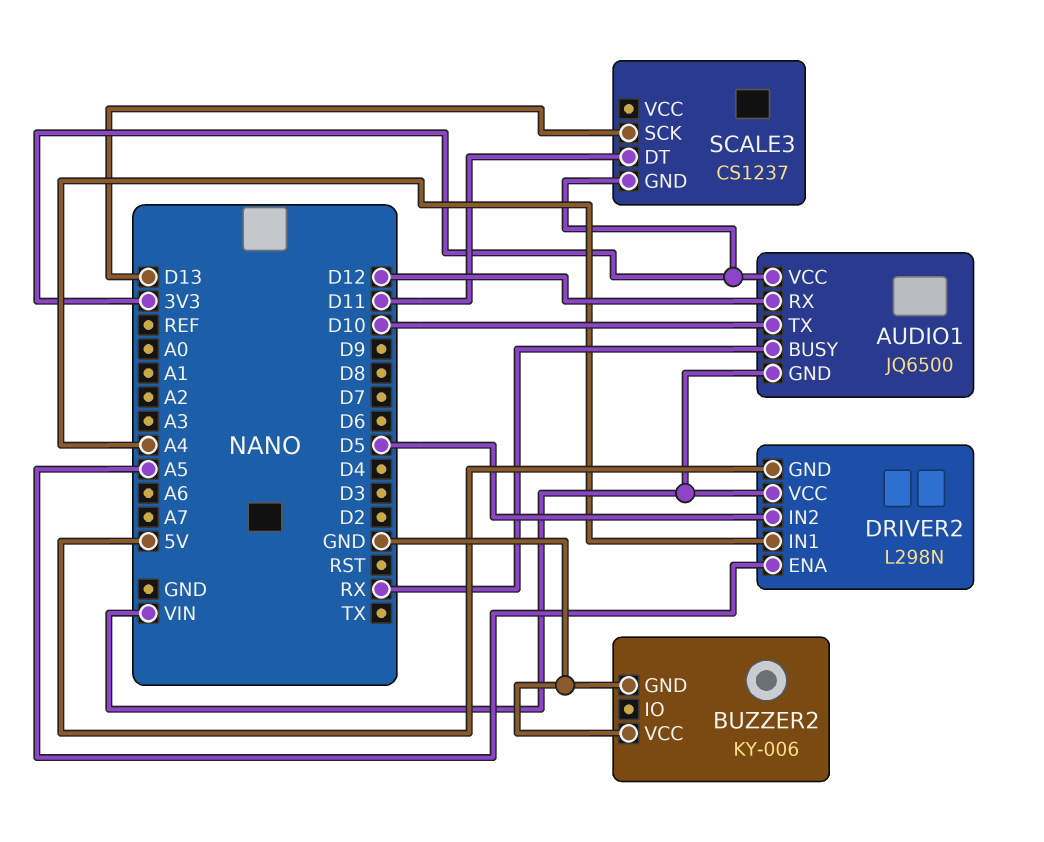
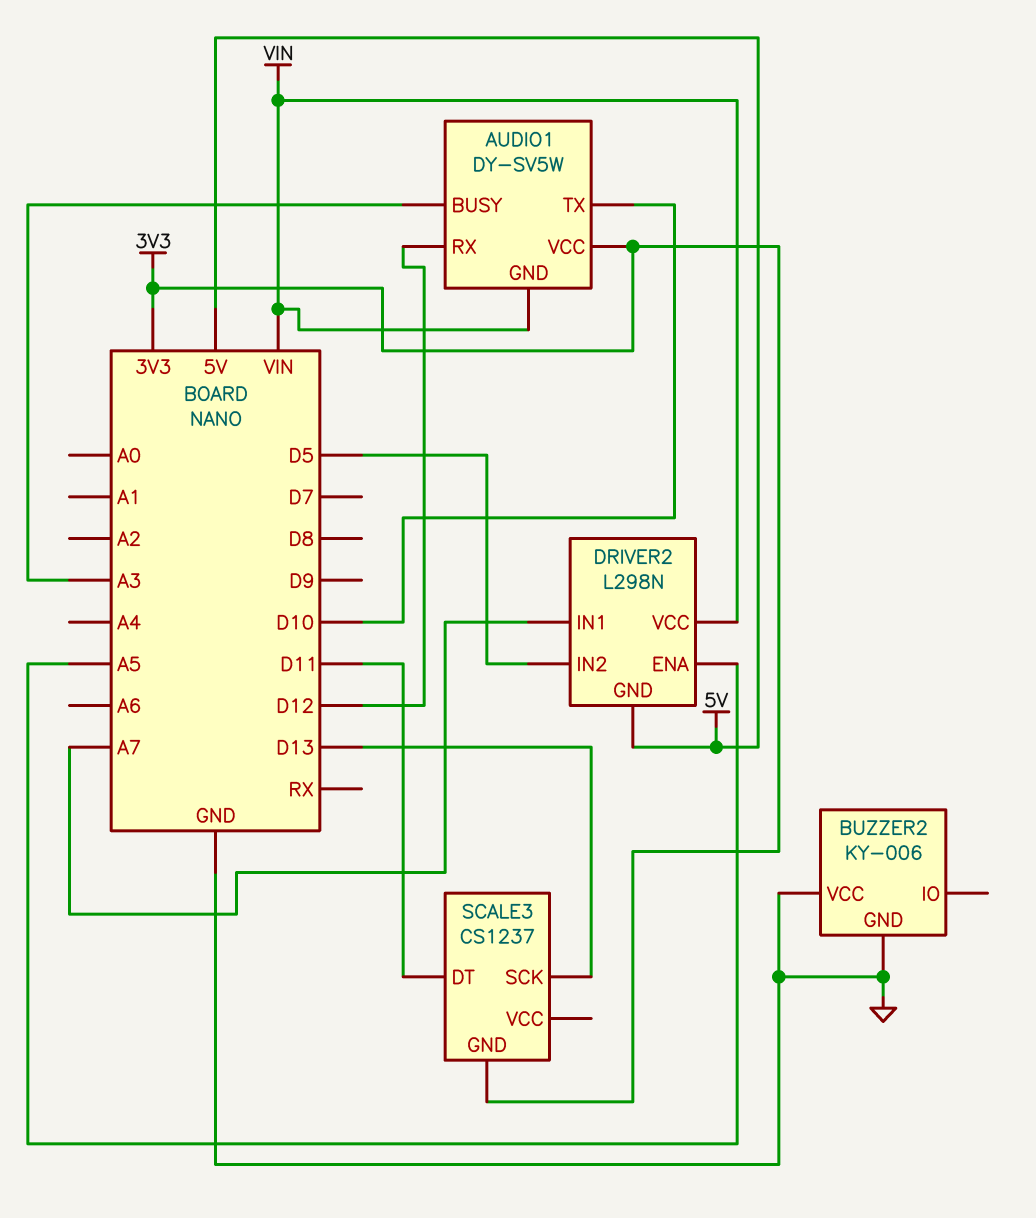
AUDIO1: JQ6500 -> DY-SV5W
AUDIO1 pin BUSY: RX -> A3
DRIVER2 pin IN1: A4 -> A7

